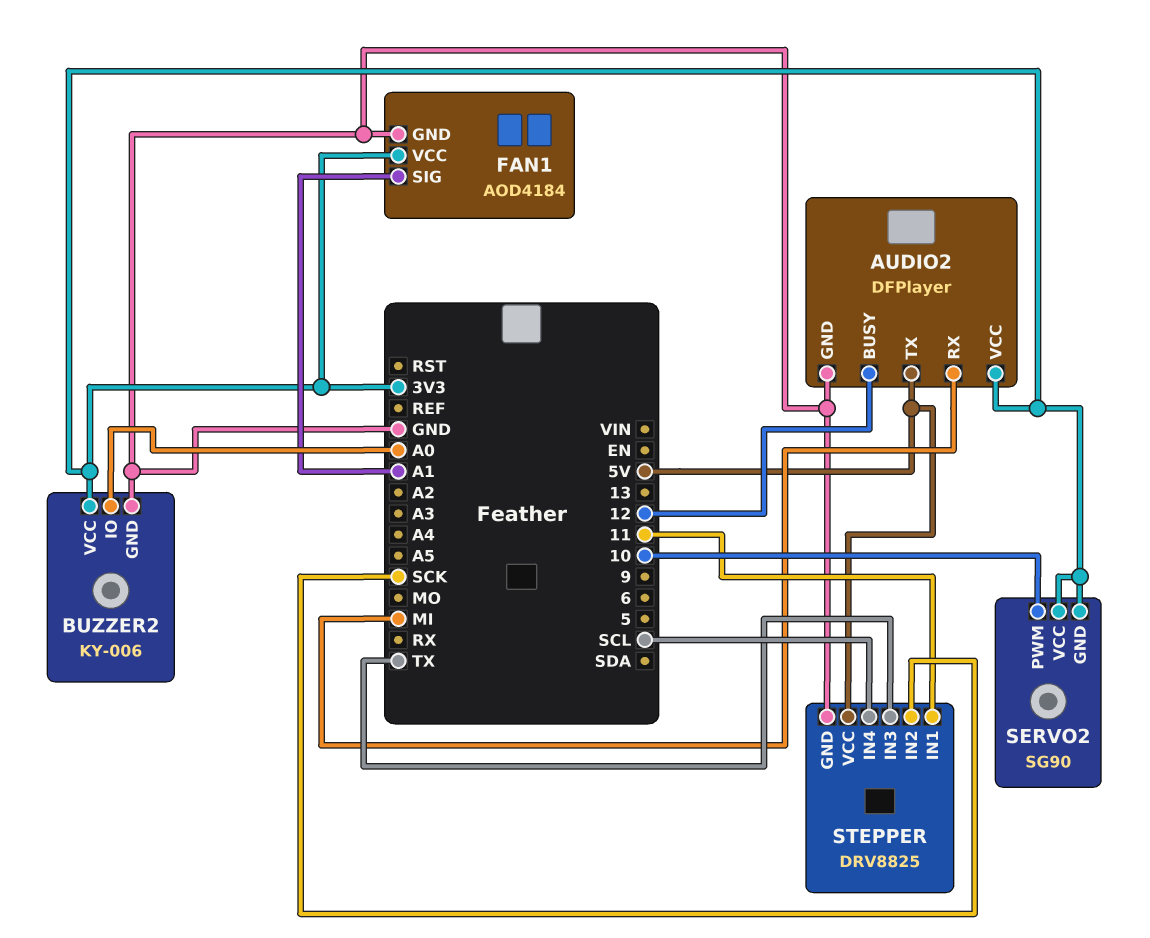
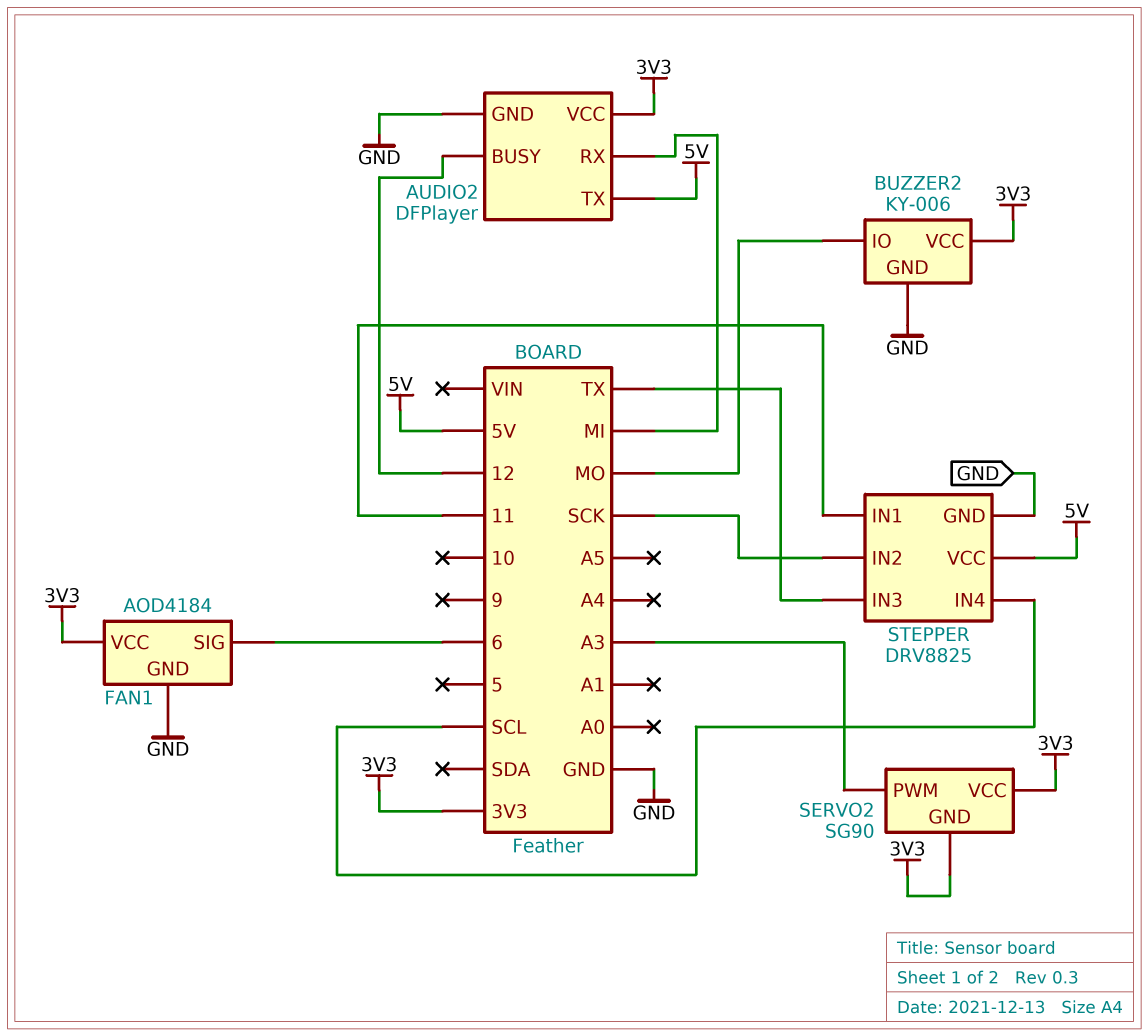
BUZZER2 pin IO: A0 -> MO
FAN1 pin SIG: A1 -> 6
SERVO2 pin PWM: 10 -> A3

